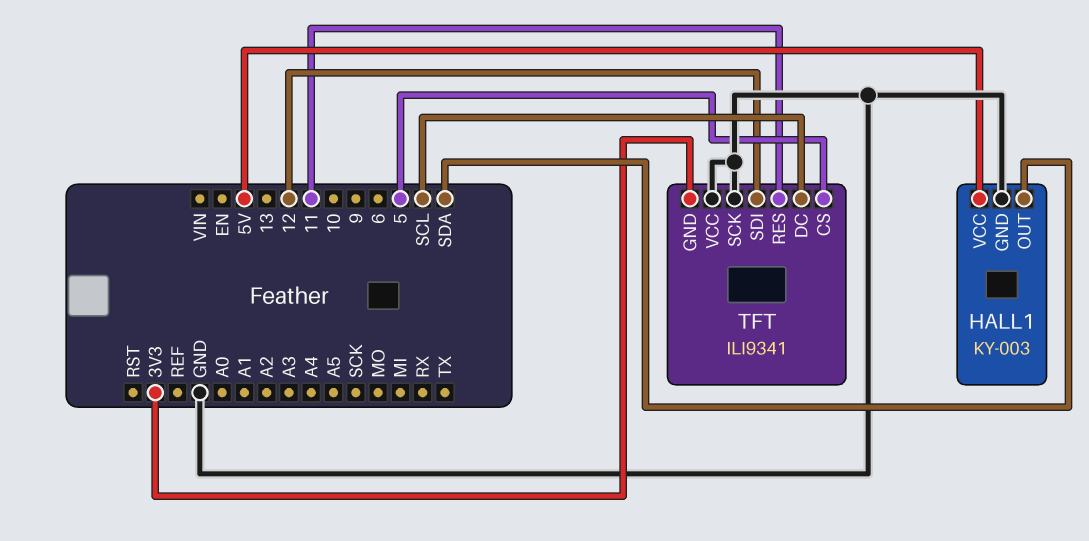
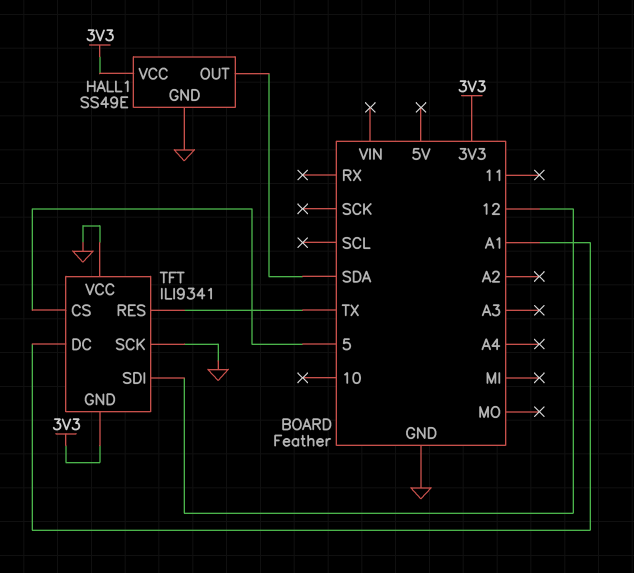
HALL1: KY-003 -> SS49E
HALL1 pin VCC: 5V -> 3V3
TFT pin DC: SCL -> A1
TFT pin RES: 11 -> TX

